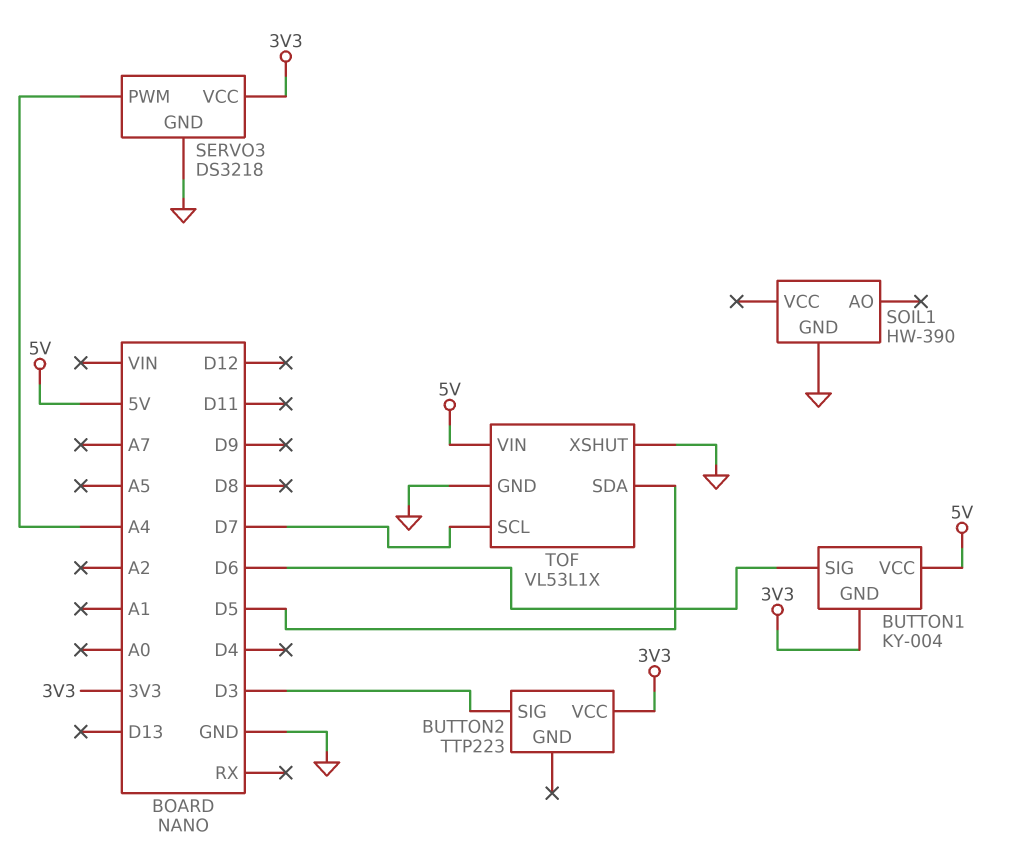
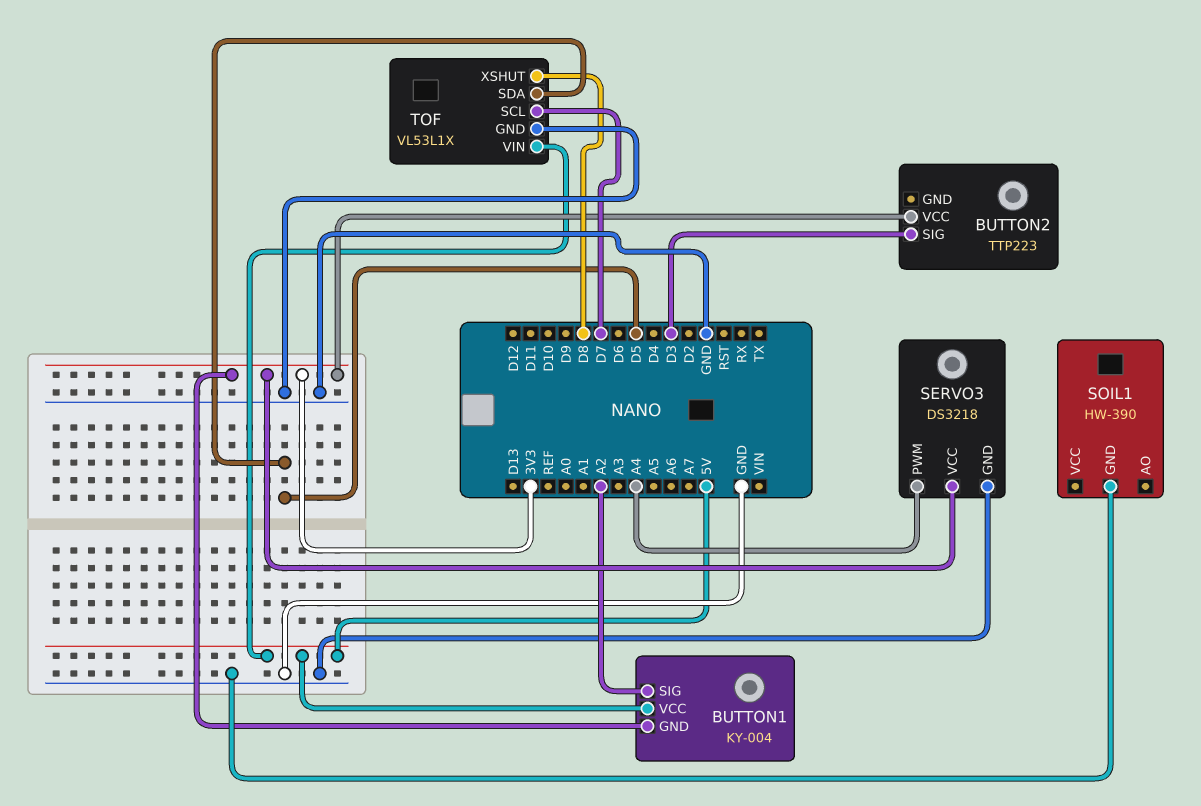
BUTTON1 pin SIG: D6 -> A2
TOF pin XSHUT: GND -> D8

